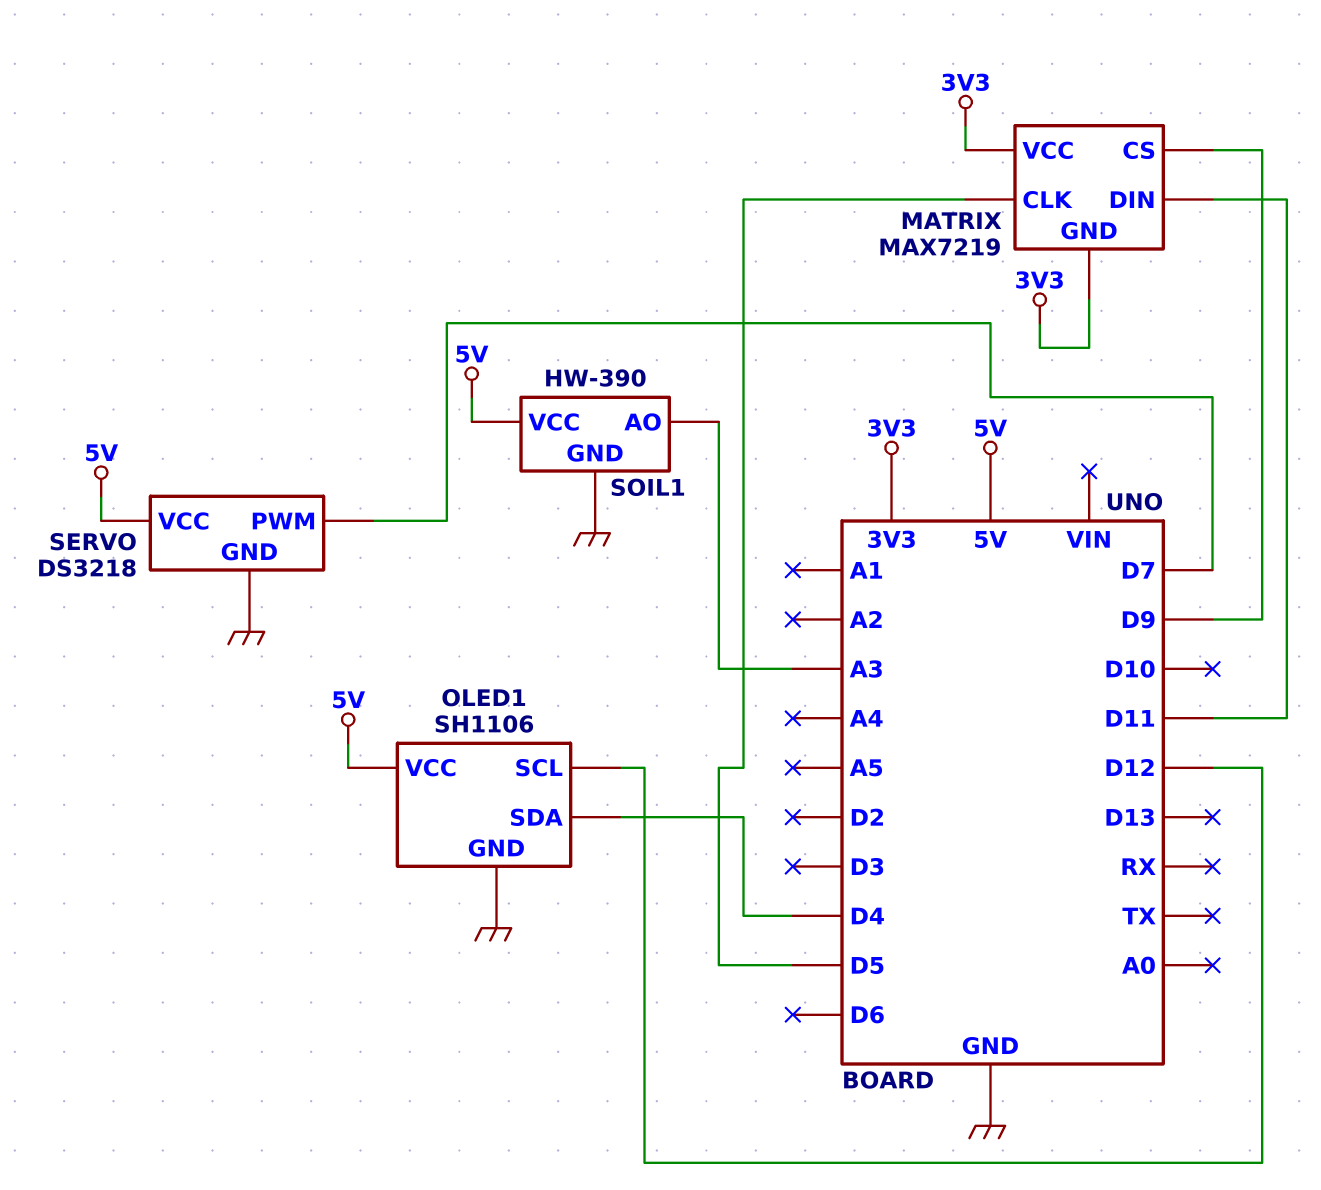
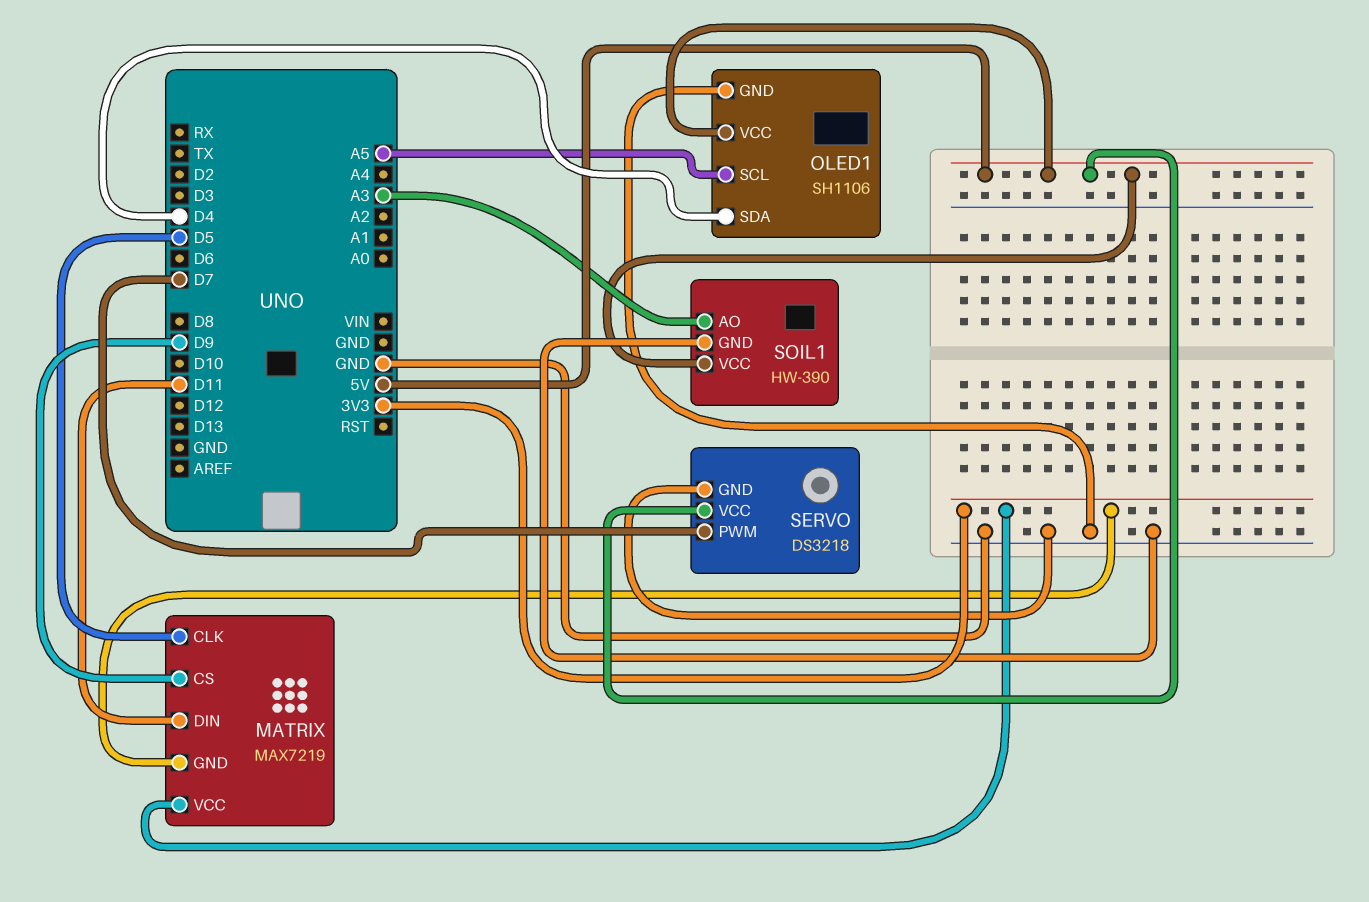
OLED1 pin SCL: D12 -> A5

